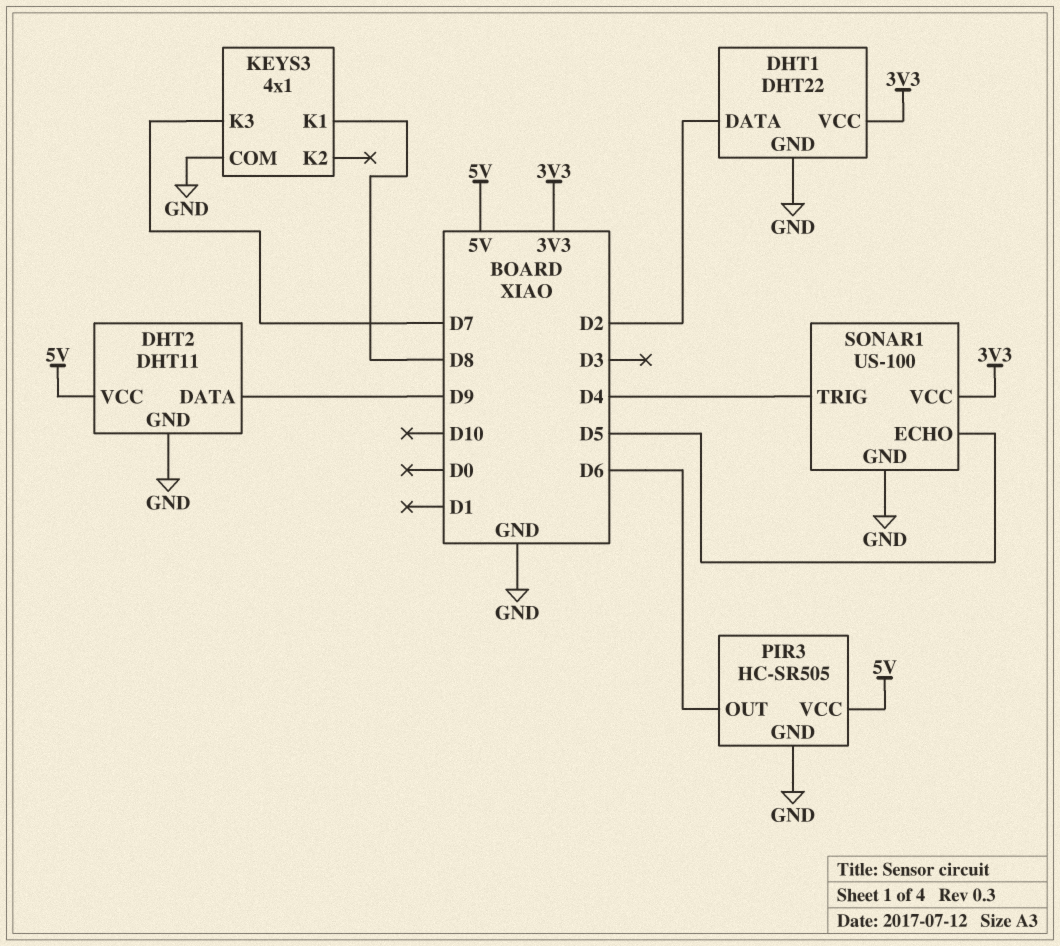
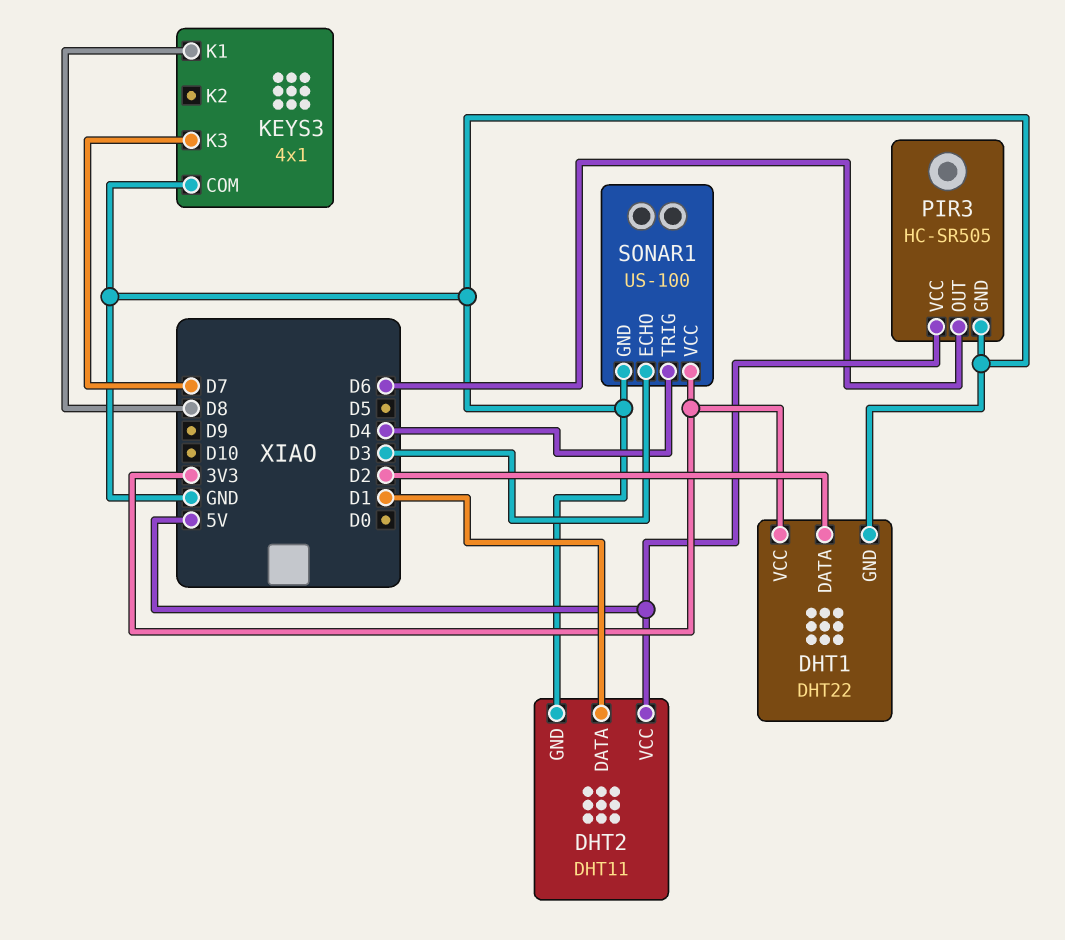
DHT2 pin DATA: D9 -> D1
SONAR1 pin ECHO: D5 -> D3

